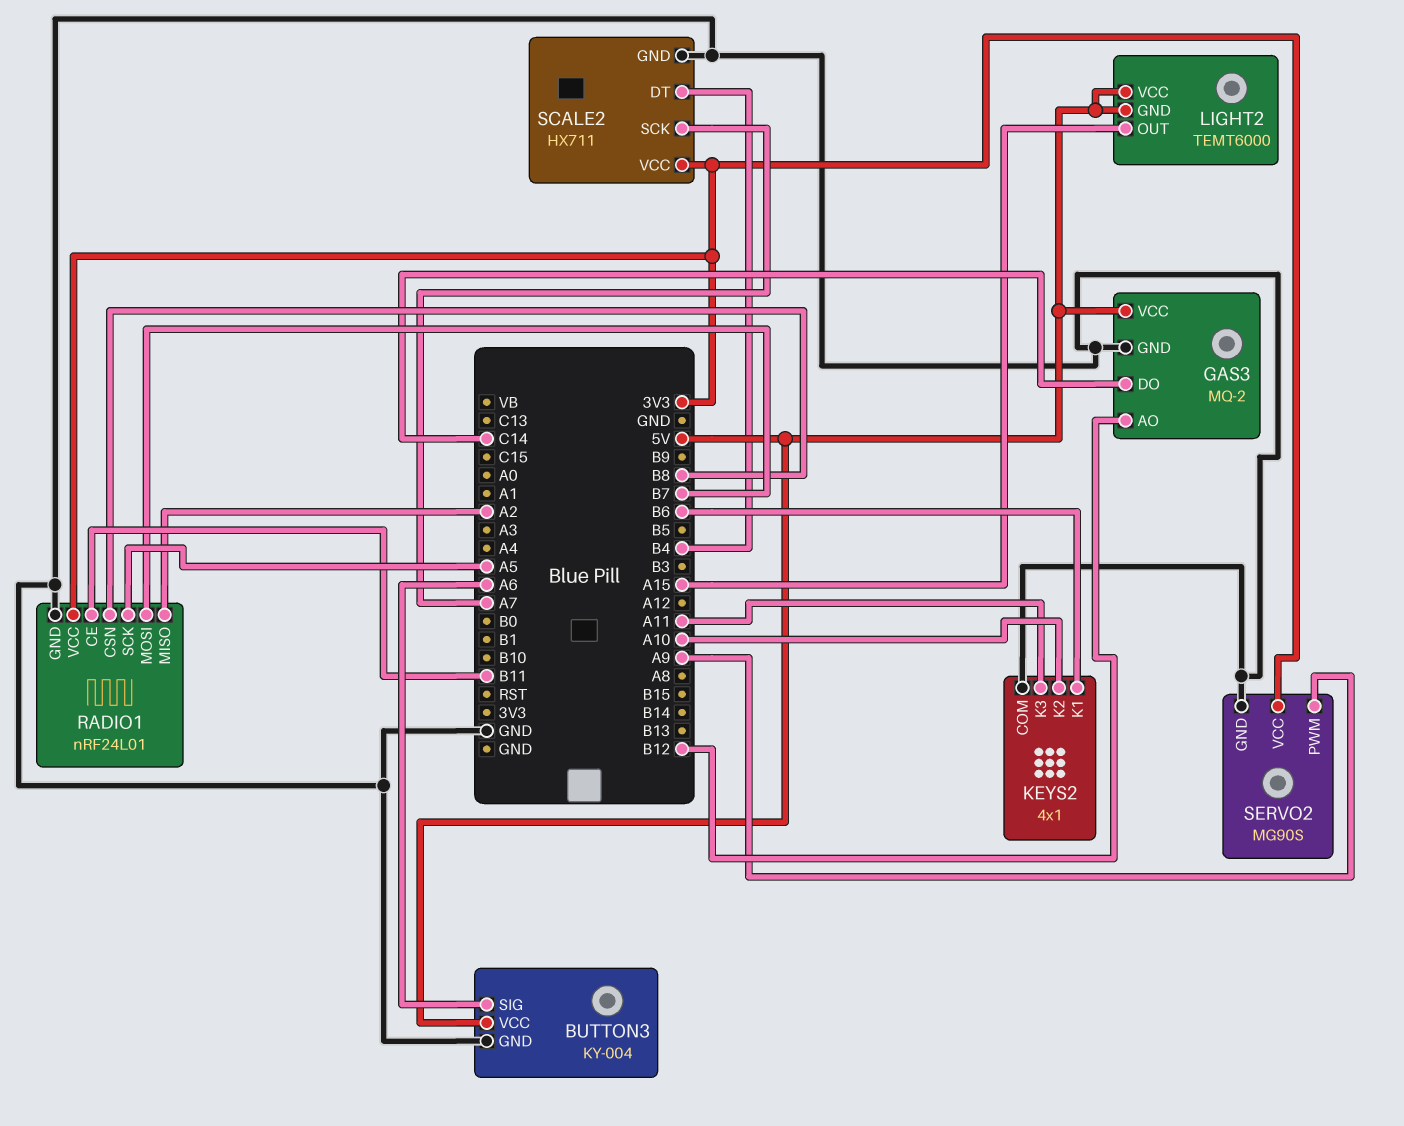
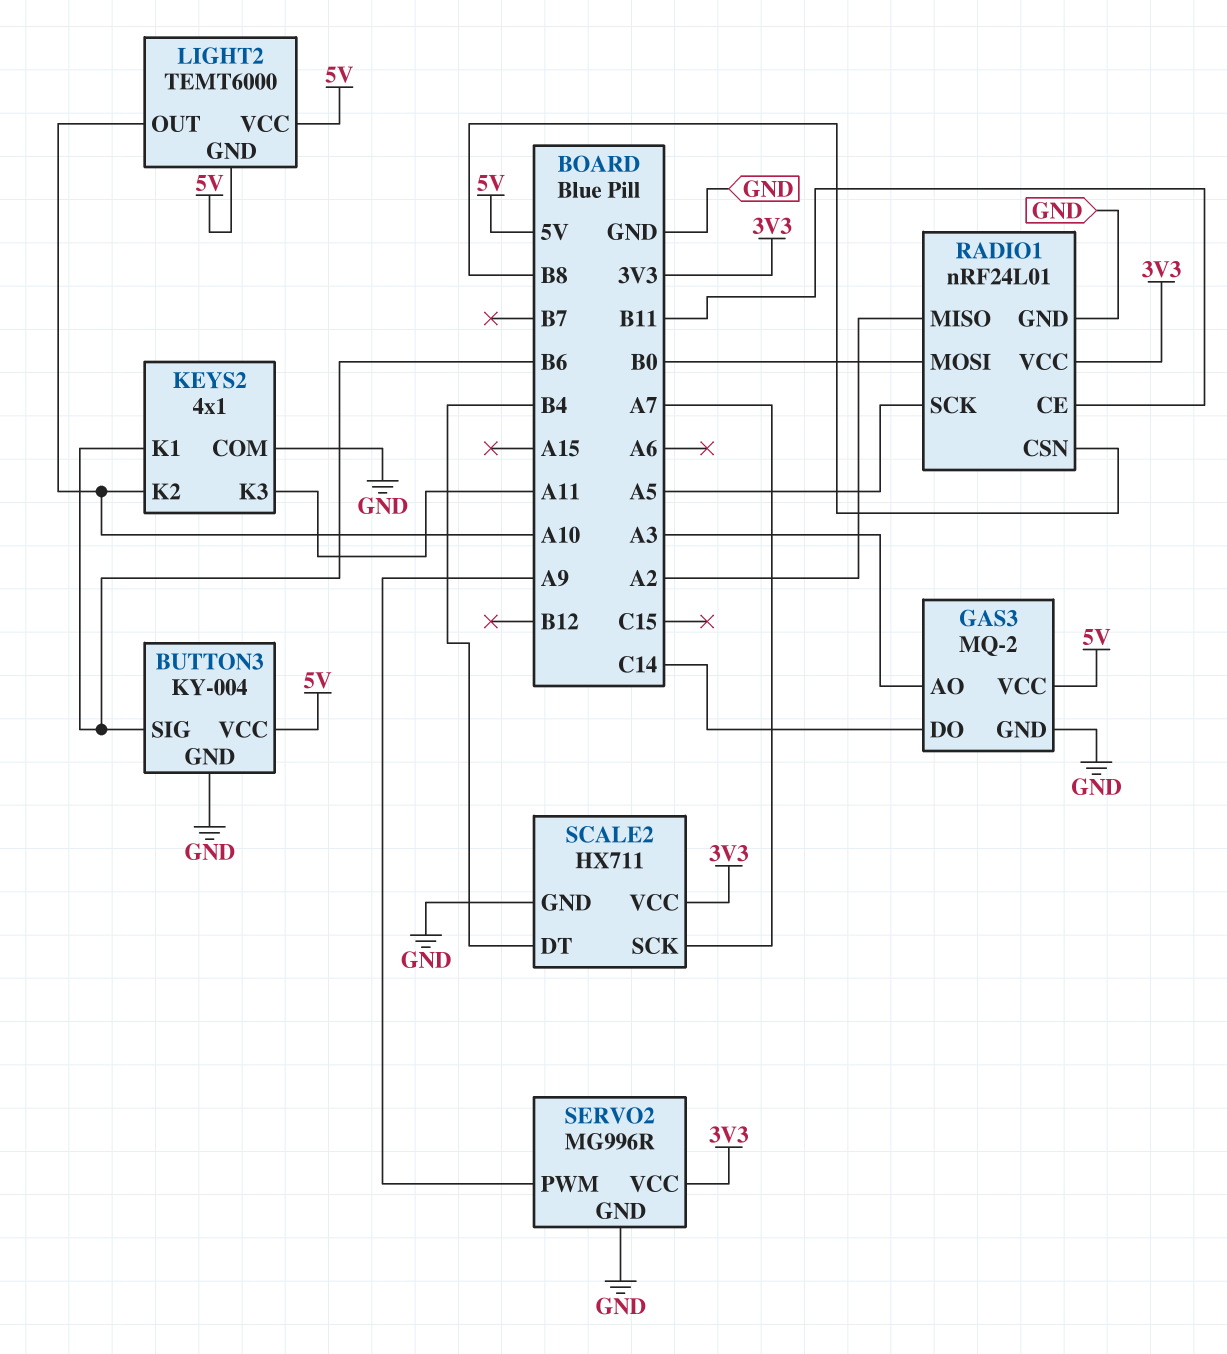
BUTTON3 pin SIG: A6 -> B6
GAS3 pin AO: B12 -> A3
LIGHT2 pin OUT: A15 -> A10
RADIO1 pin MOSI: B7 -> B0
SERVO2: MG90S -> MG996R

